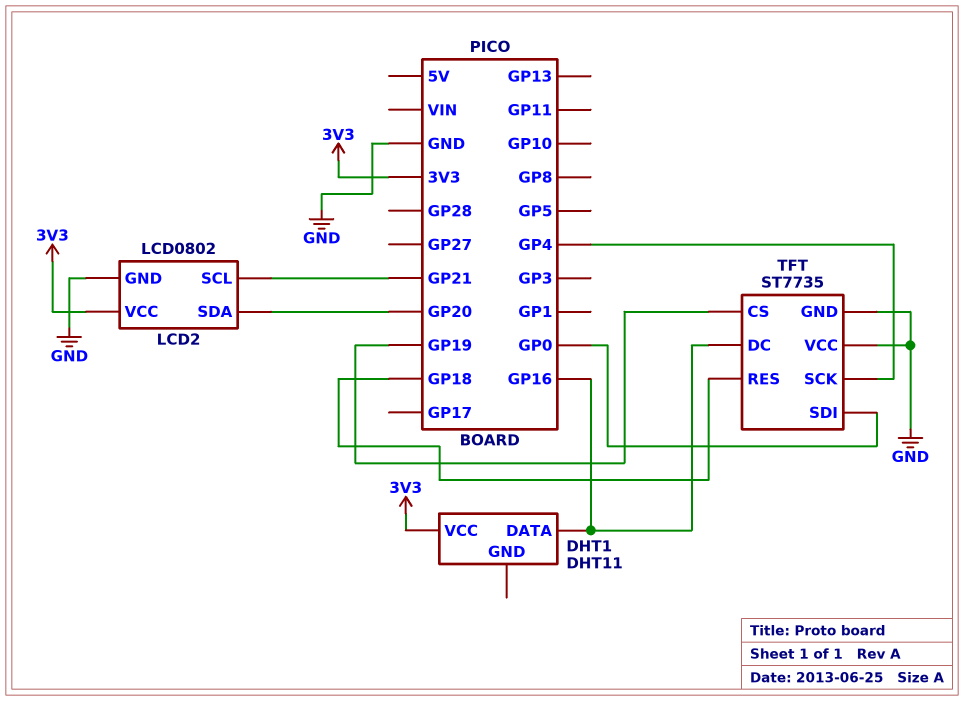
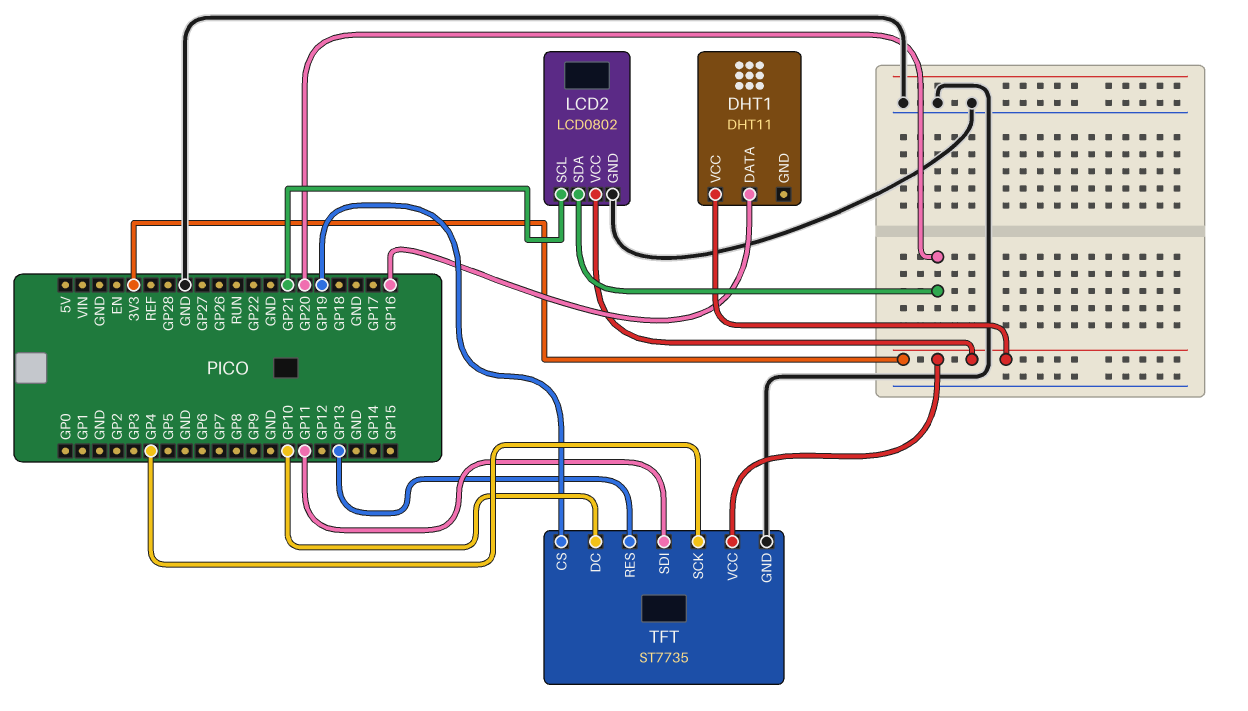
TFT pin DC: GP16 -> GP10
TFT pin RES: GP18 -> GP13
TFT pin SDI: GP0 -> GP11
TFT pin VCC: GND -> 3V3

